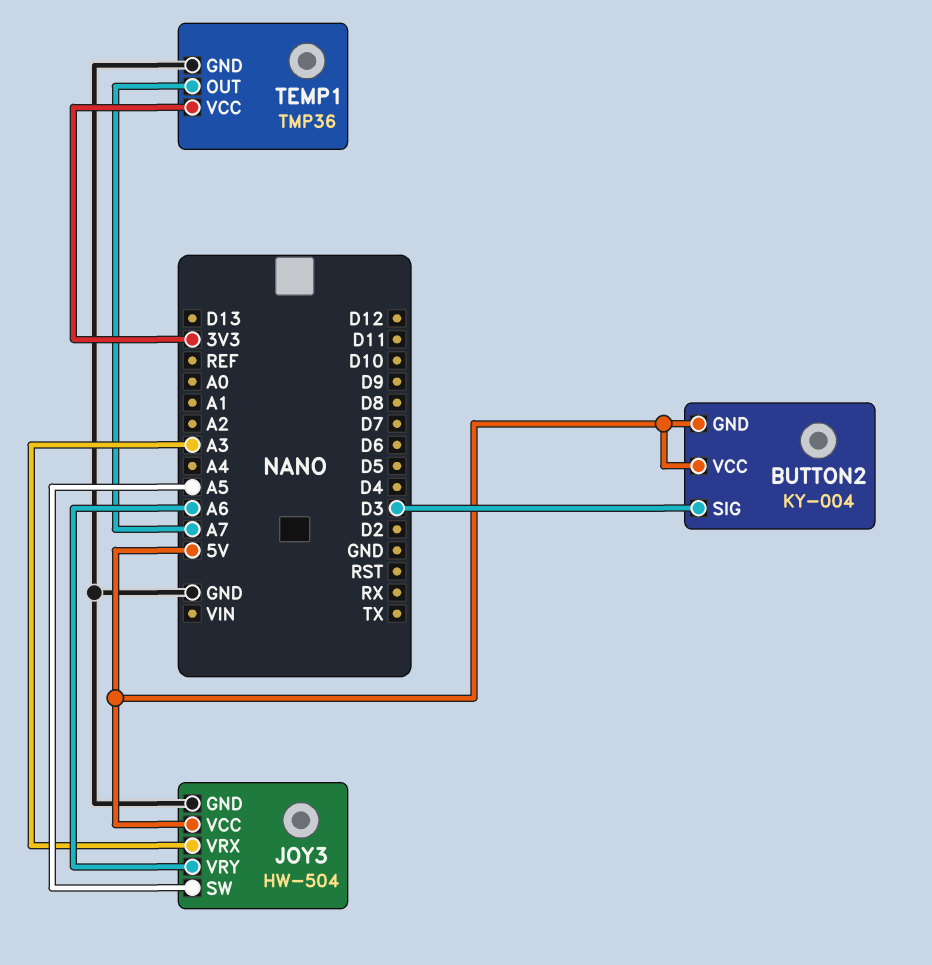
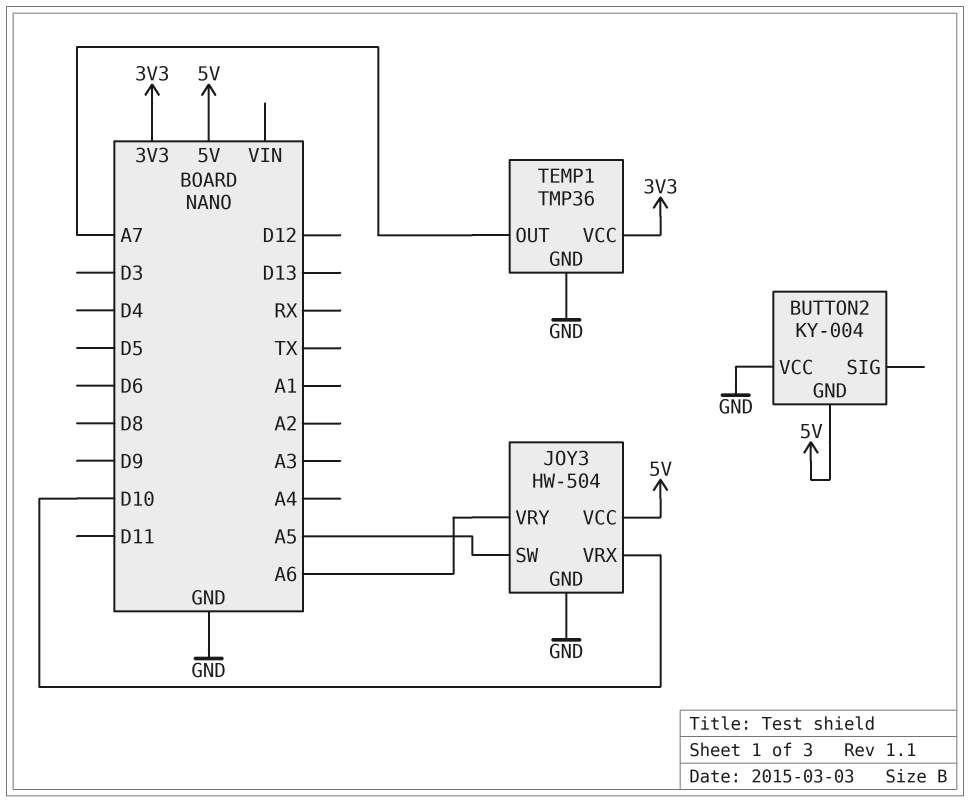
BUTTON2 pin SIG: D3 -> none
BUTTON2 pin VCC: 5V -> GND
JOY3 pin VRX: A3 -> D10

